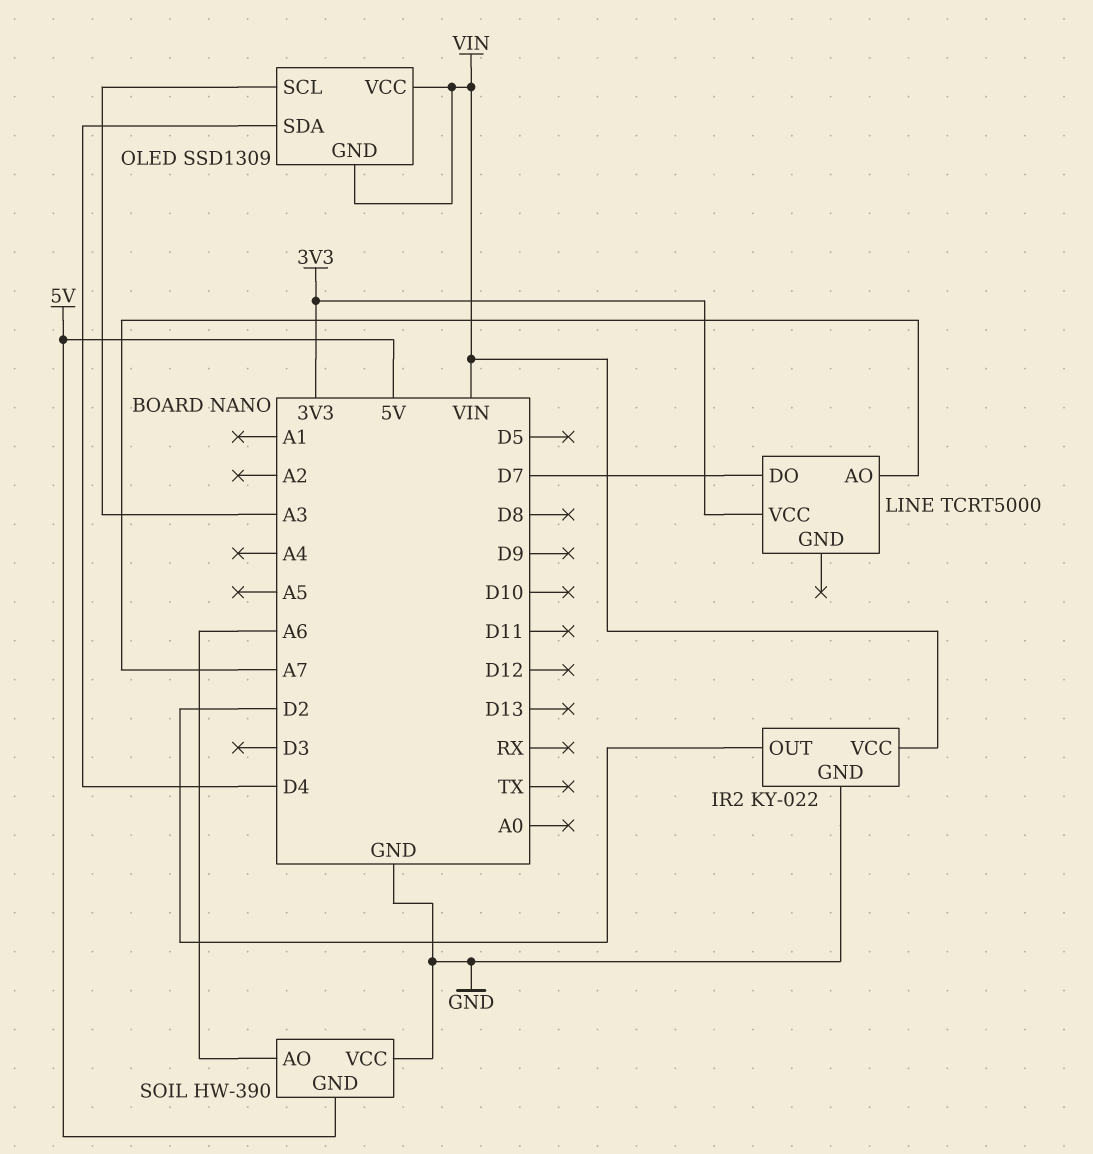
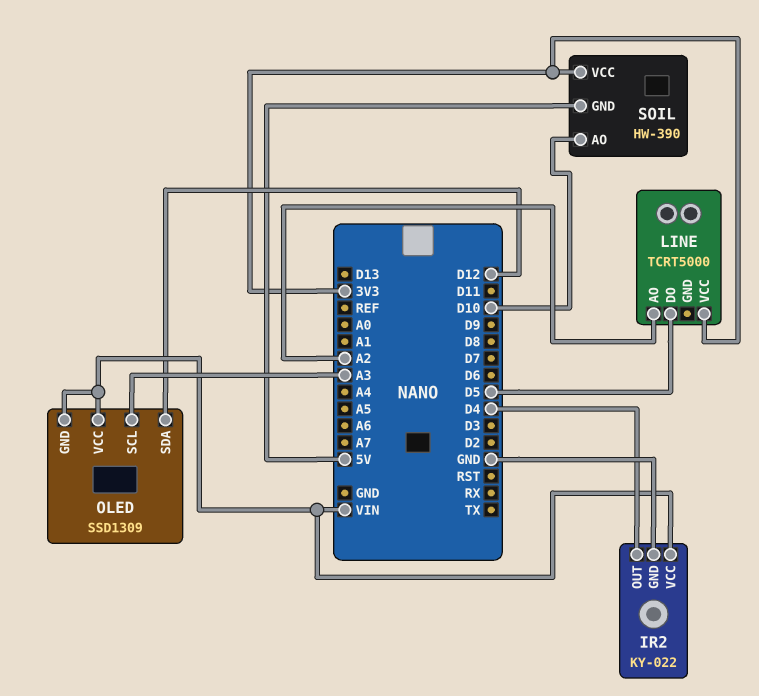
IR2 pin OUT: D2 -> D4
LINE pin AO: A7 -> A2
LINE pin DO: D7 -> D5
OLED pin SDA: D4 -> D12
SOIL pin AO: A6 -> D10
SOIL pin VCC: GND -> 3V3

